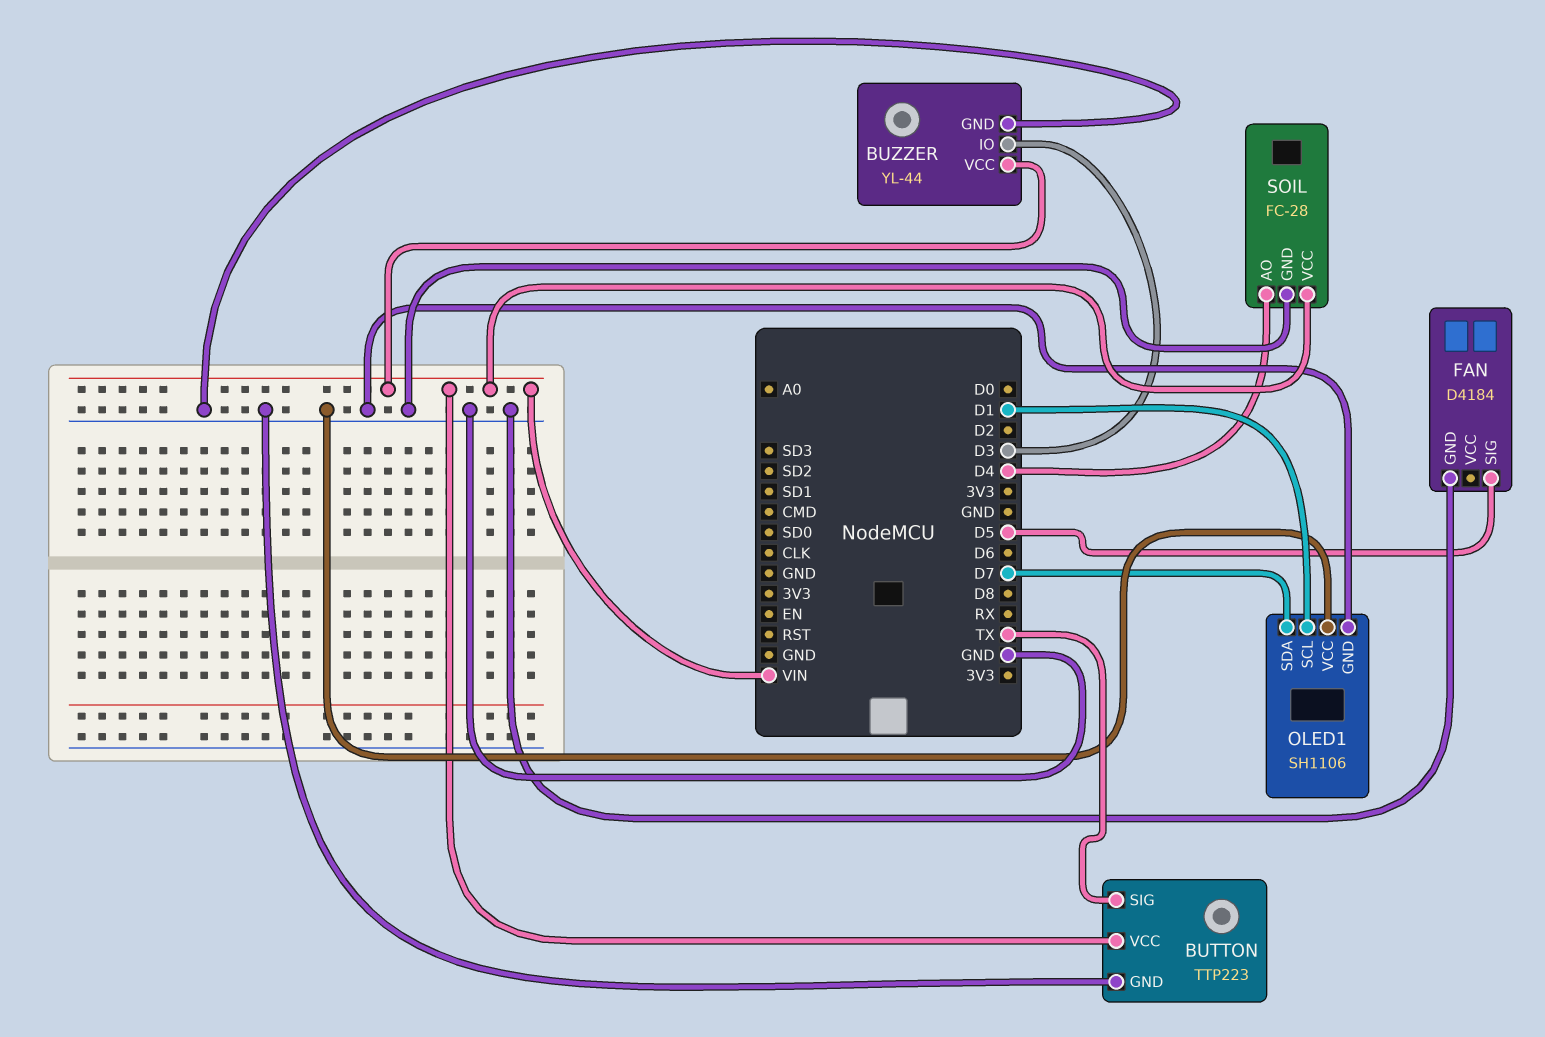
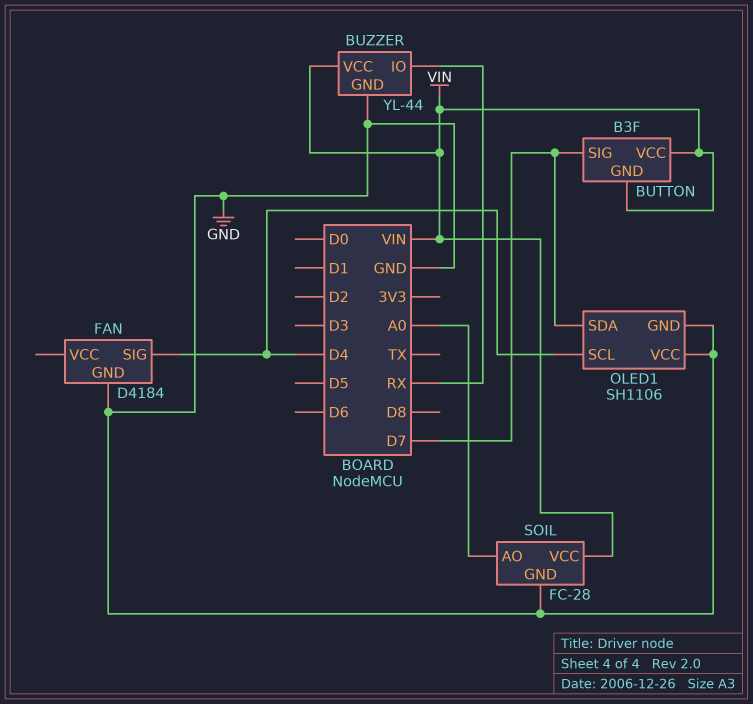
BUTTON: TTP223 -> B3F
BUTTON pin GND: GND -> VIN
BUTTON pin SIG: TX -> D7
BUZZER pin IO: D3 -> RX
FAN pin SIG: D5 -> D4
OLED1 pin SCL: D1 -> D4
SOIL pin AO: D4 -> A0

